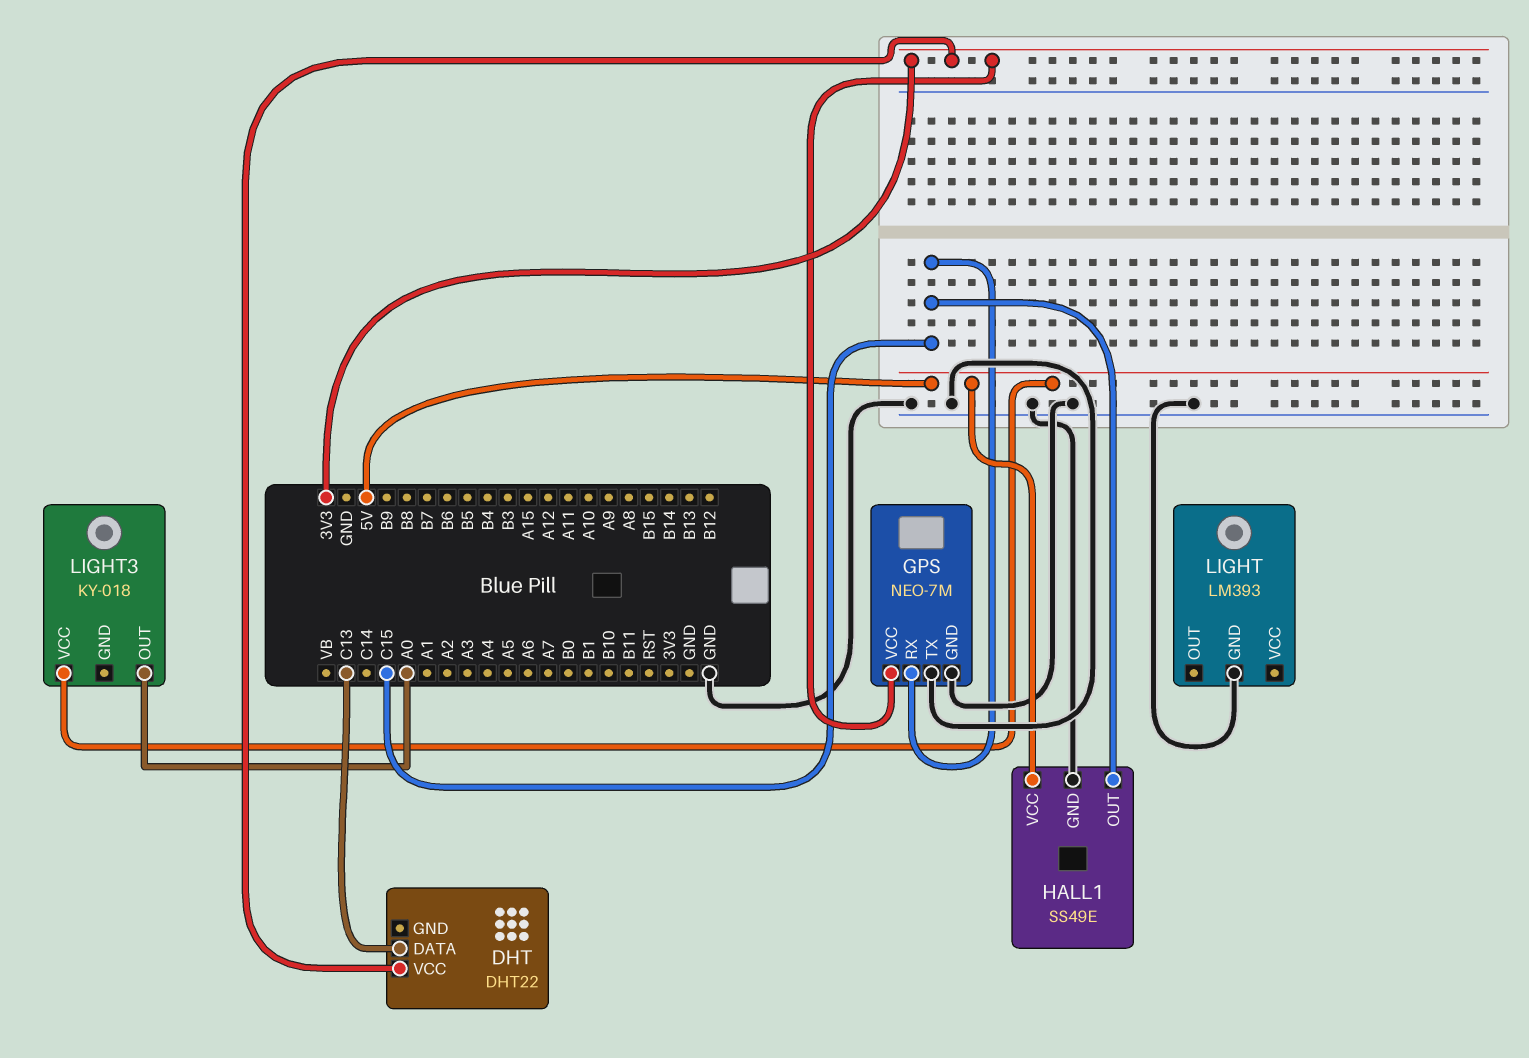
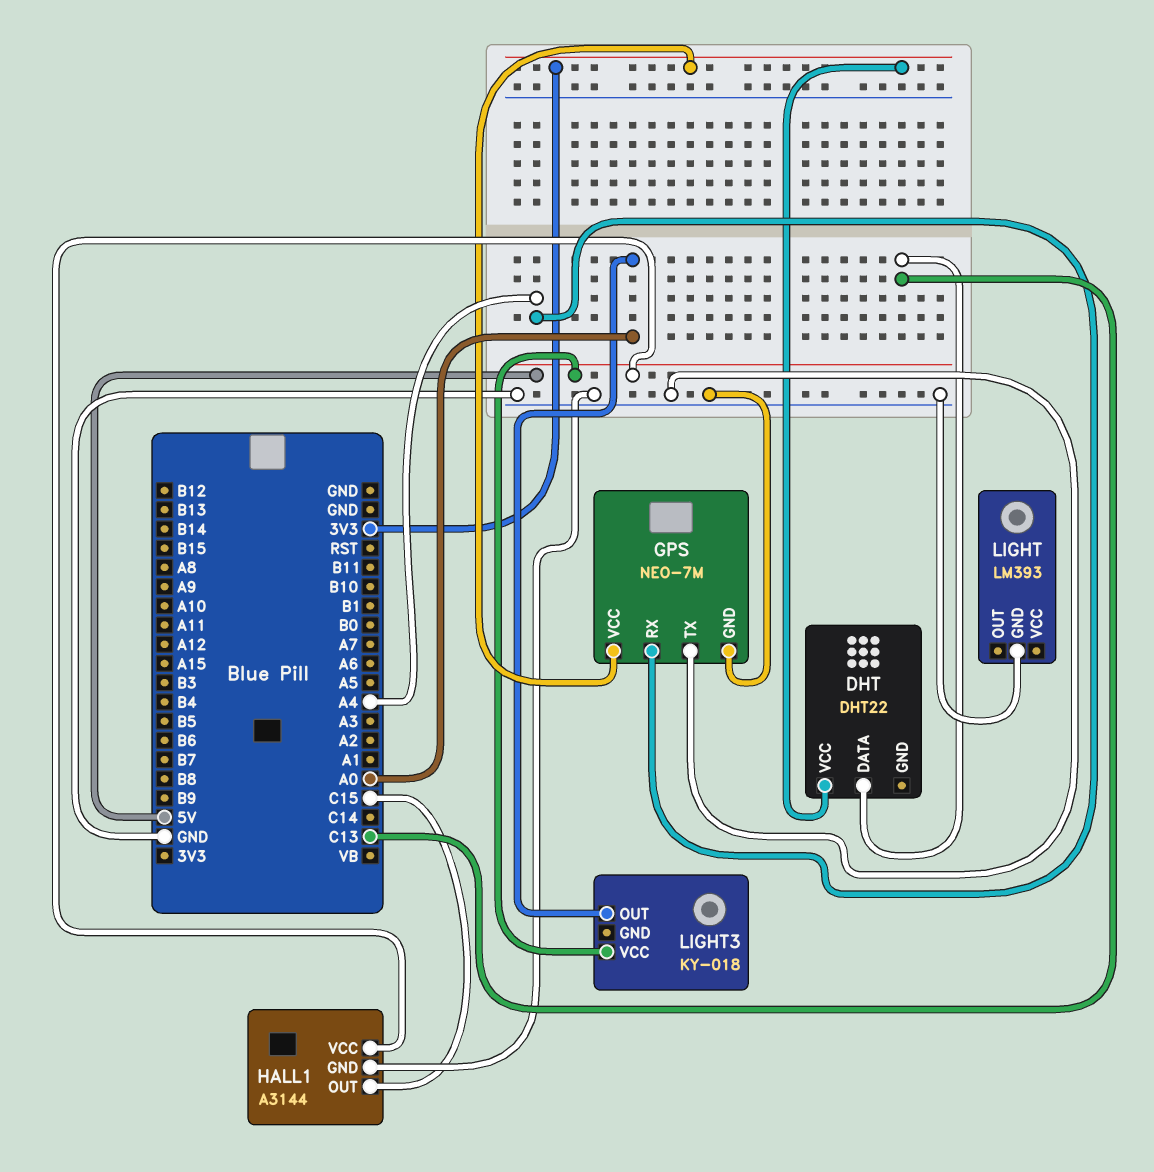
GPS pin RX: C15 -> A4
HALL1: SS49E -> A3144

